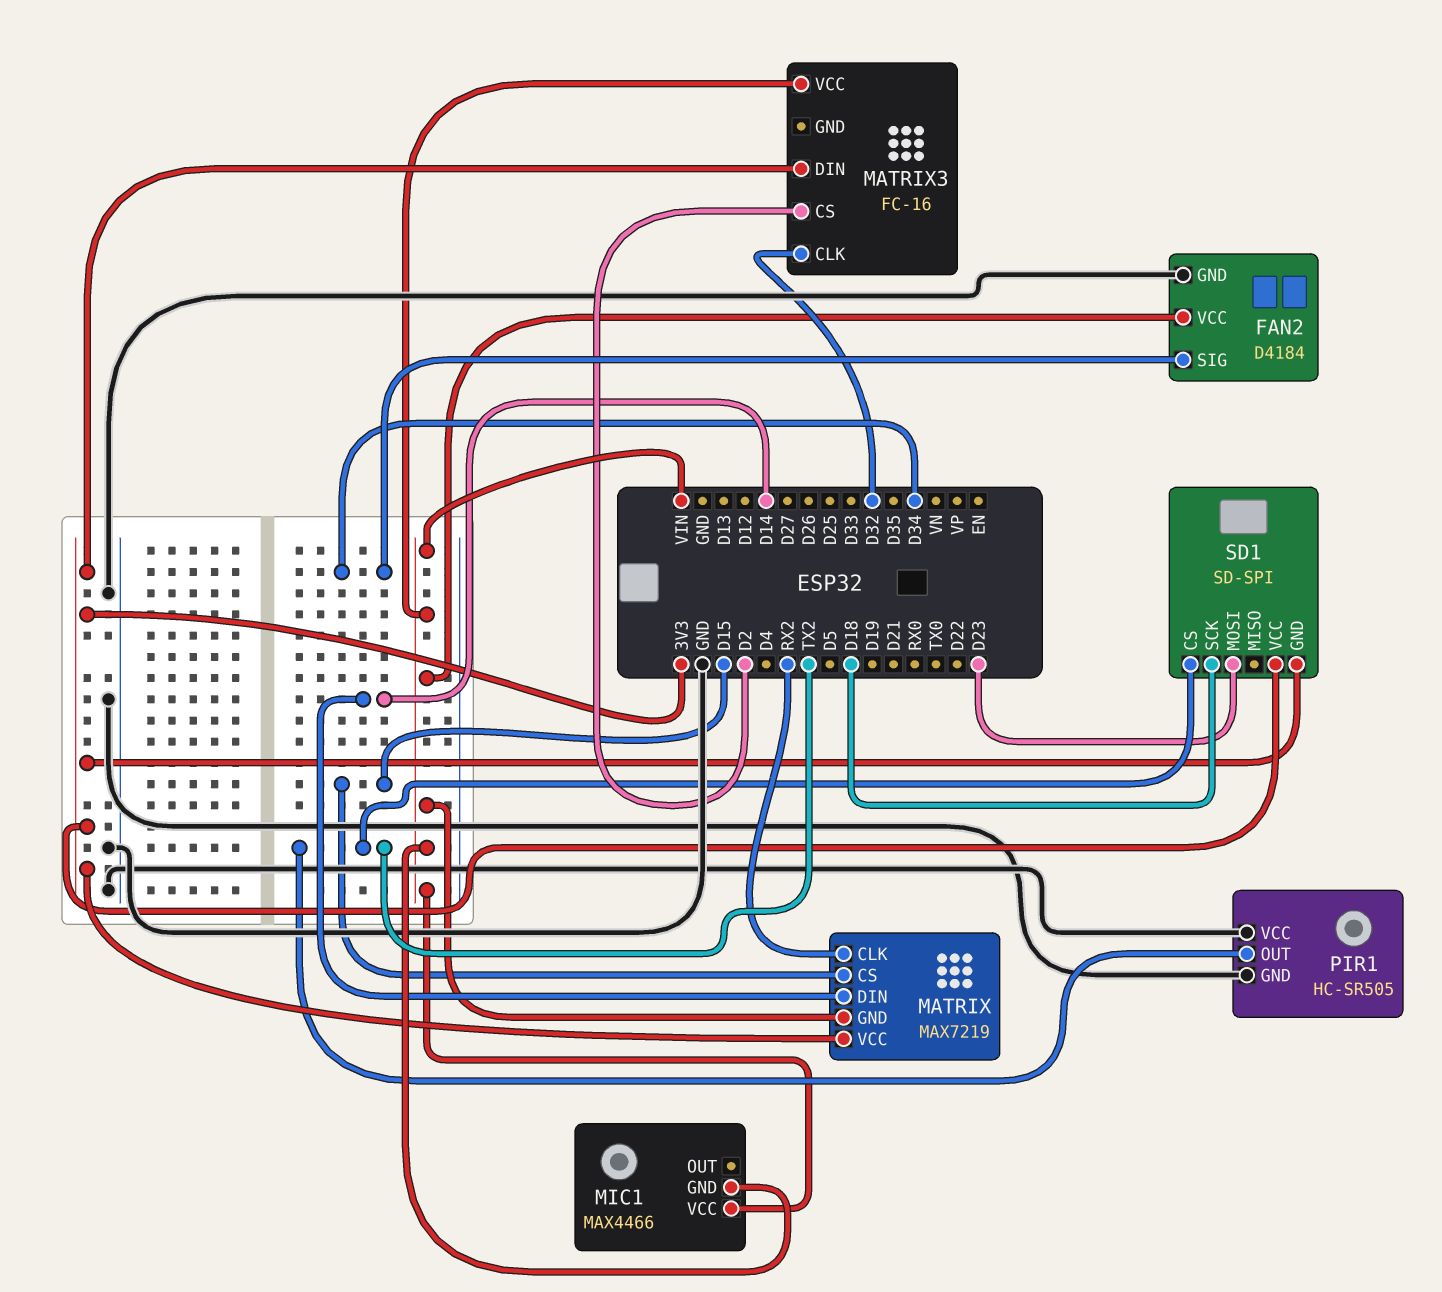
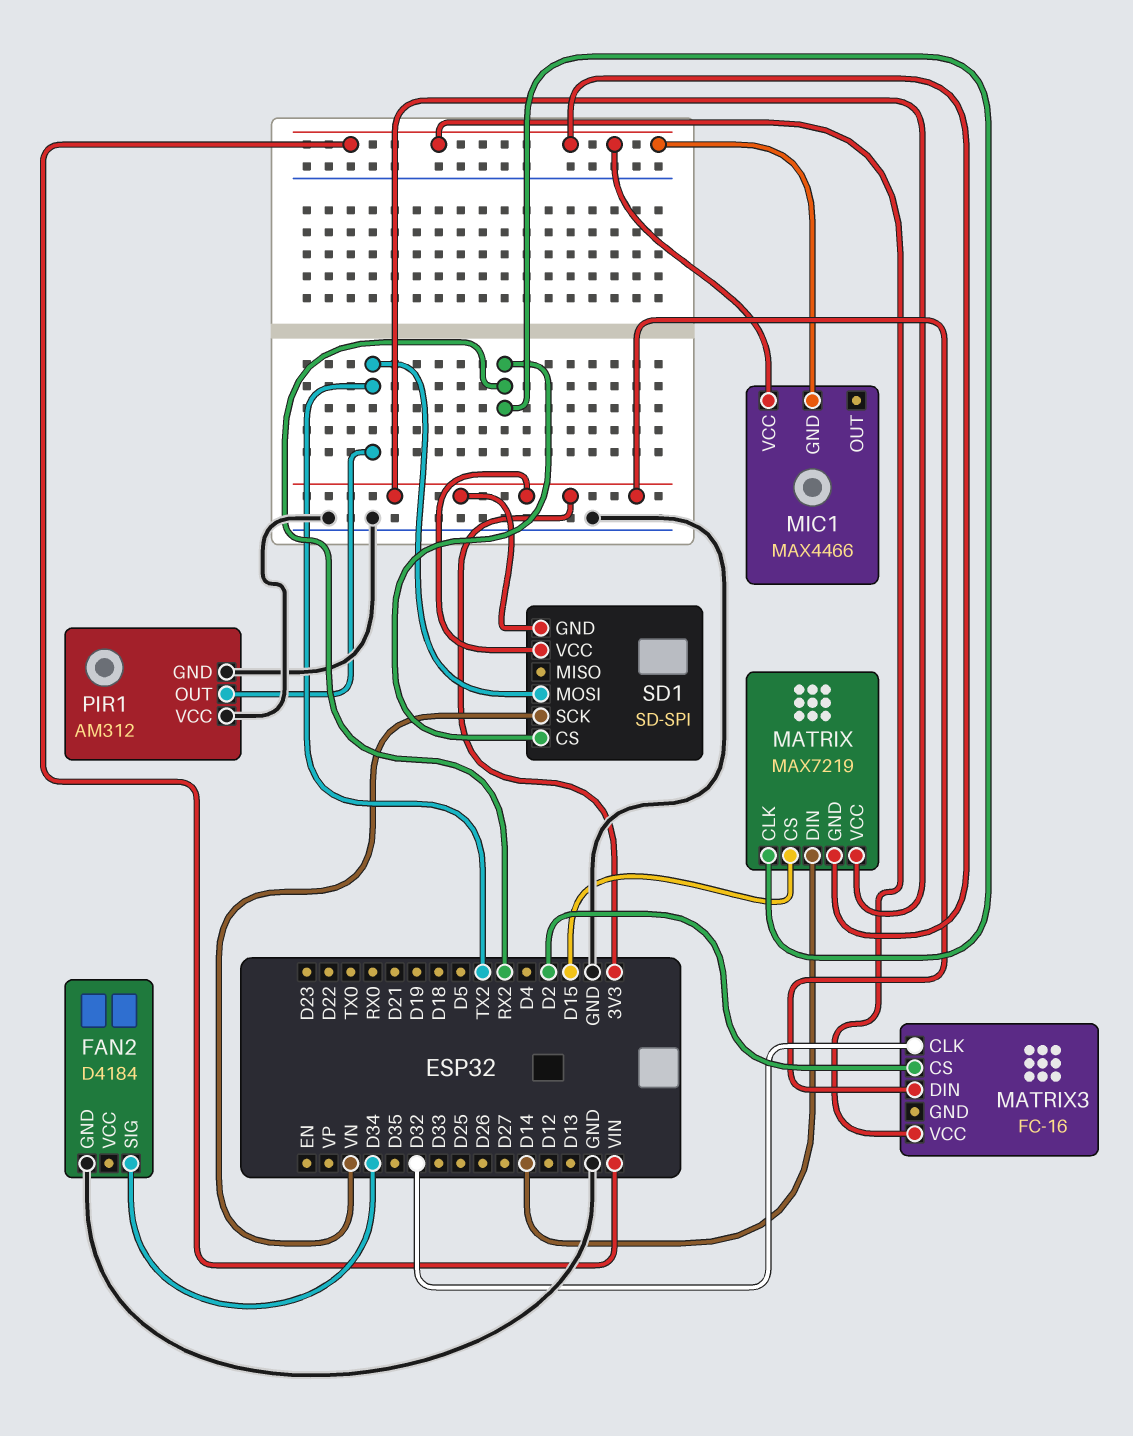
FAN2 pin VCC: VIN -> none
PIR1: HC-SR505 -> AM312
SD1 pin CS: TX2 -> RX2
SD1 pin MOSI: D23 -> TX2
SD1 pin SCK: D18 -> VN

